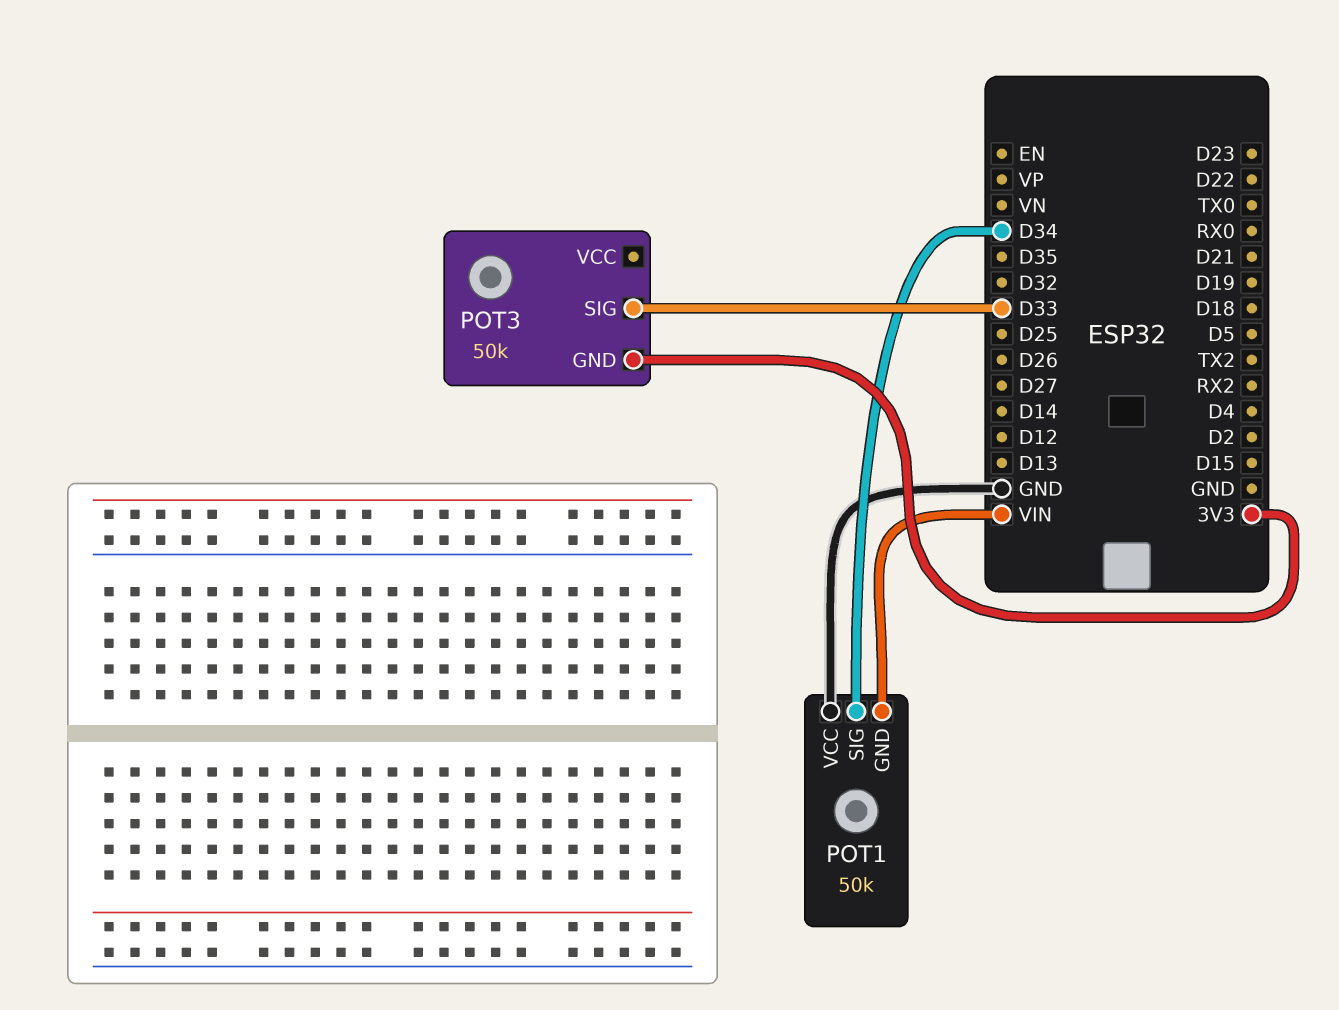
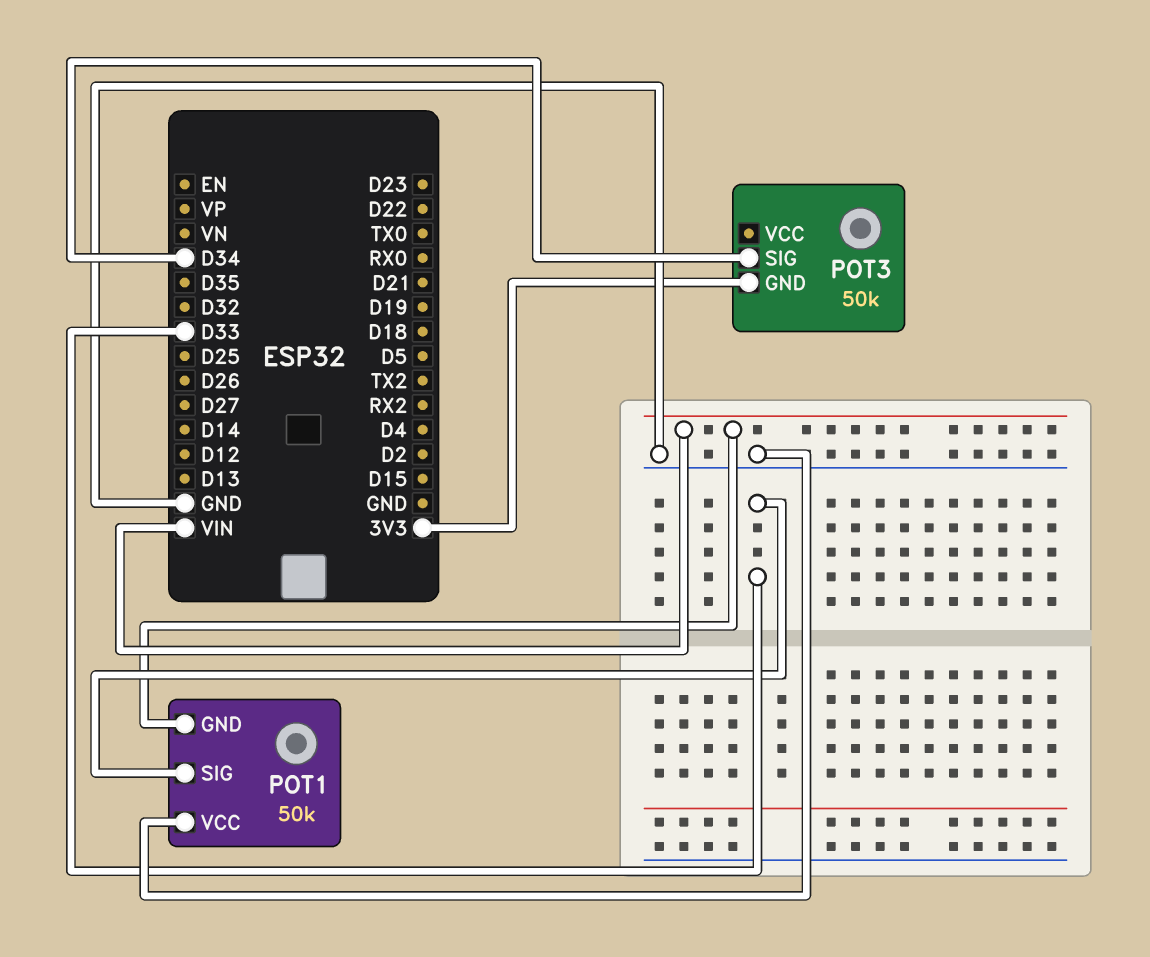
POT1 pin SIG: D34 -> D33
POT3 pin SIG: D33 -> D34

